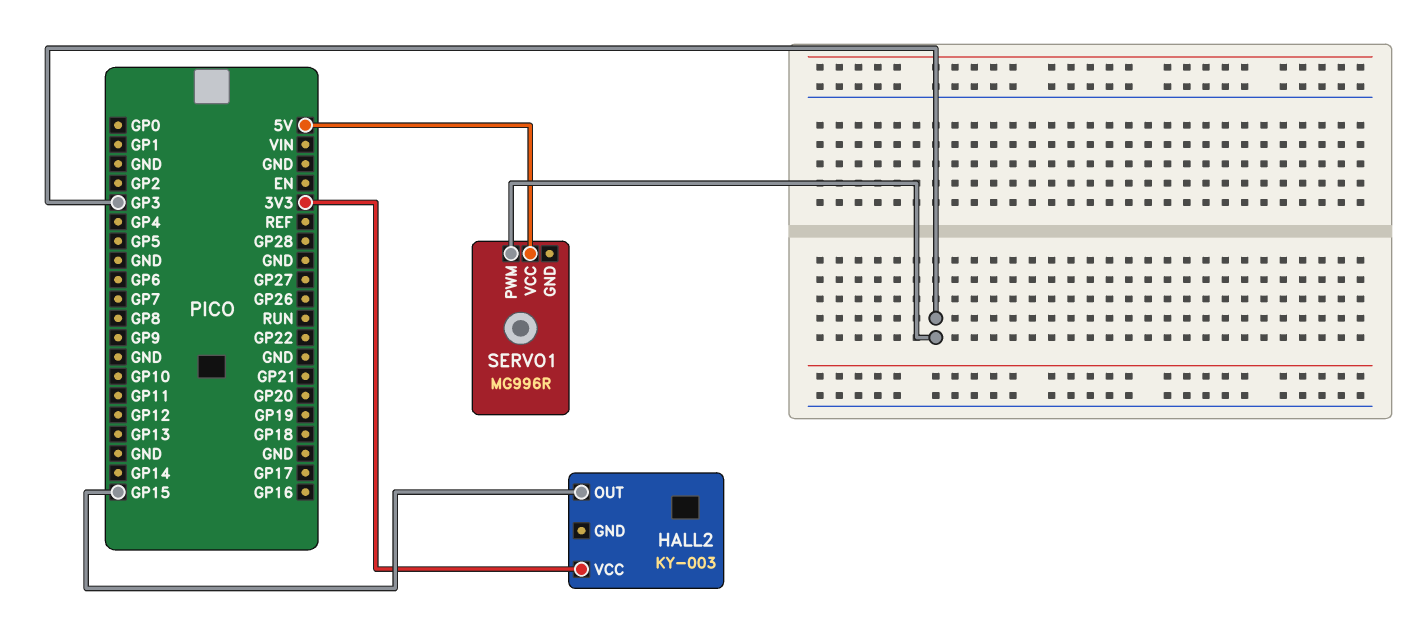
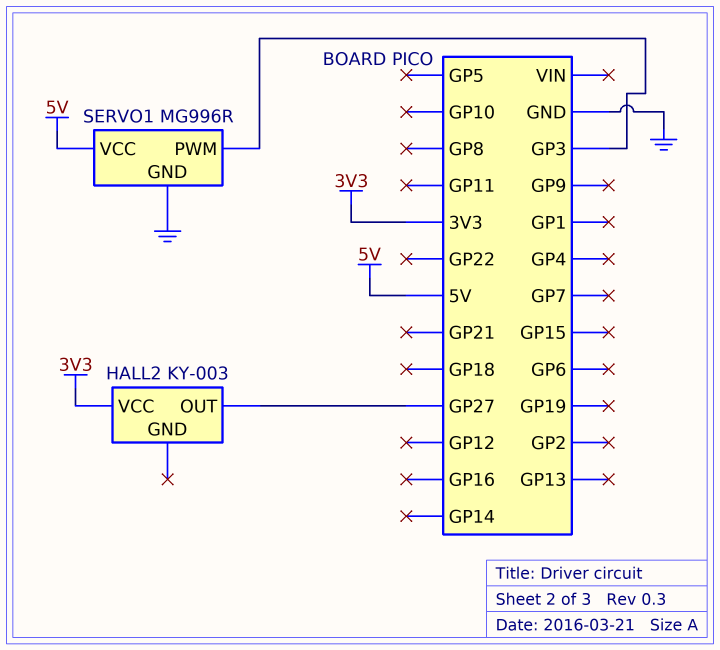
HALL2 pin OUT: GP15 -> GP27
SERVO1 pin GND: none -> GND

